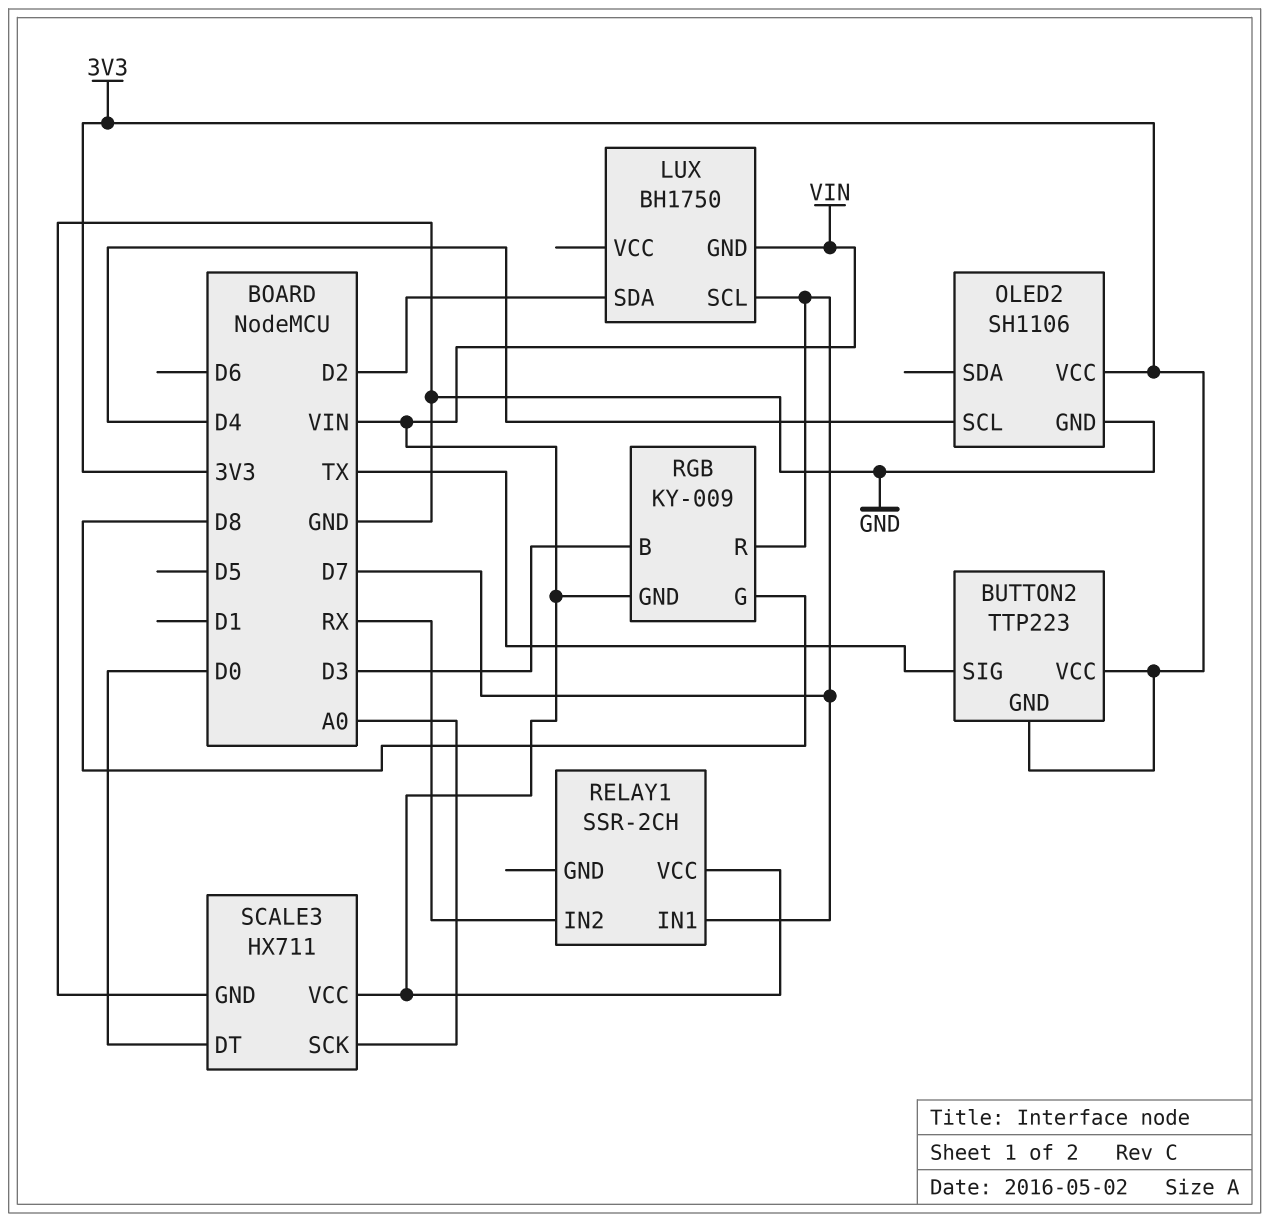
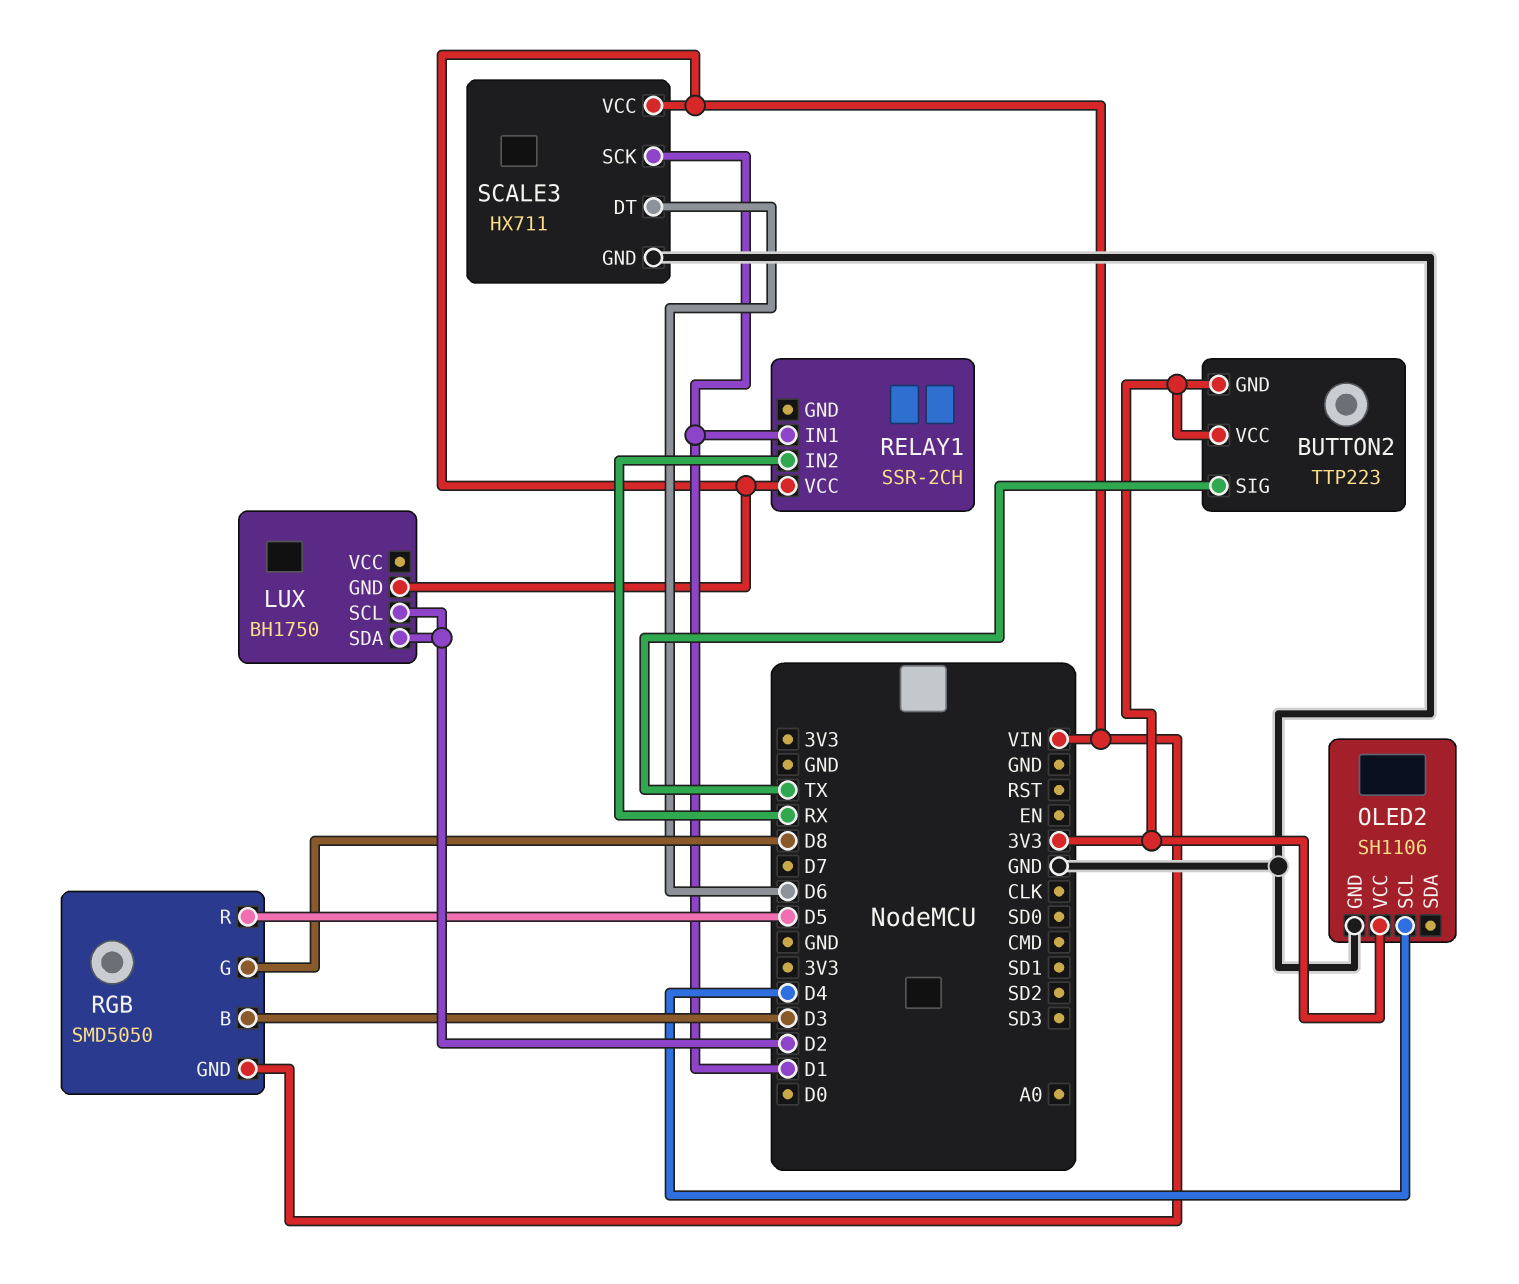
LUX pin SCL: D7 -> D2
RELAY1 pin IN1: D7 -> D1
RGB: KY-009 -> SMD5050
RGB pin R: D7 -> D5
SCALE3 pin DT: D0 -> D6
SCALE3 pin SCK: A0 -> D1

